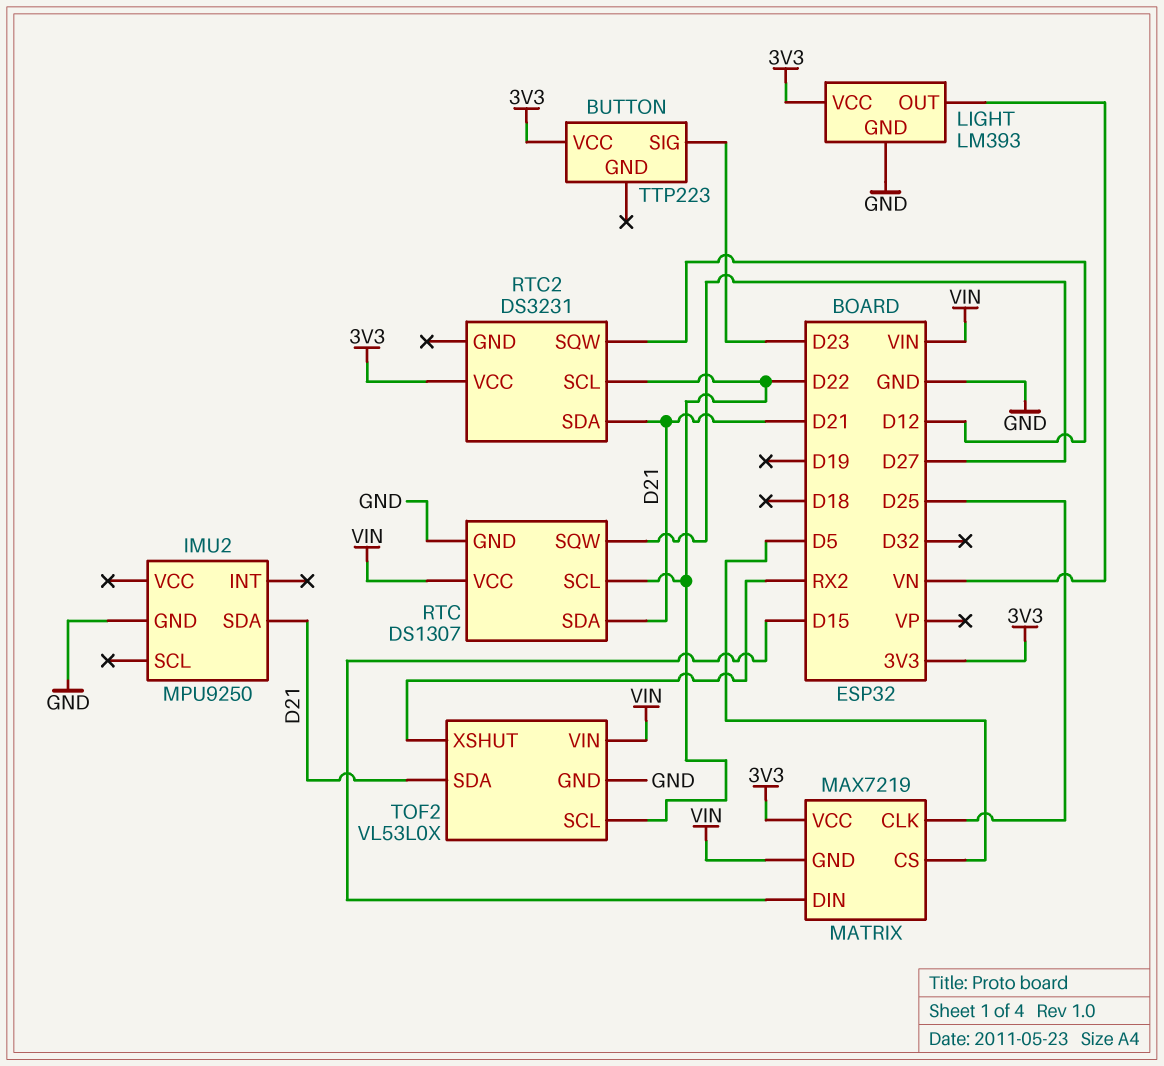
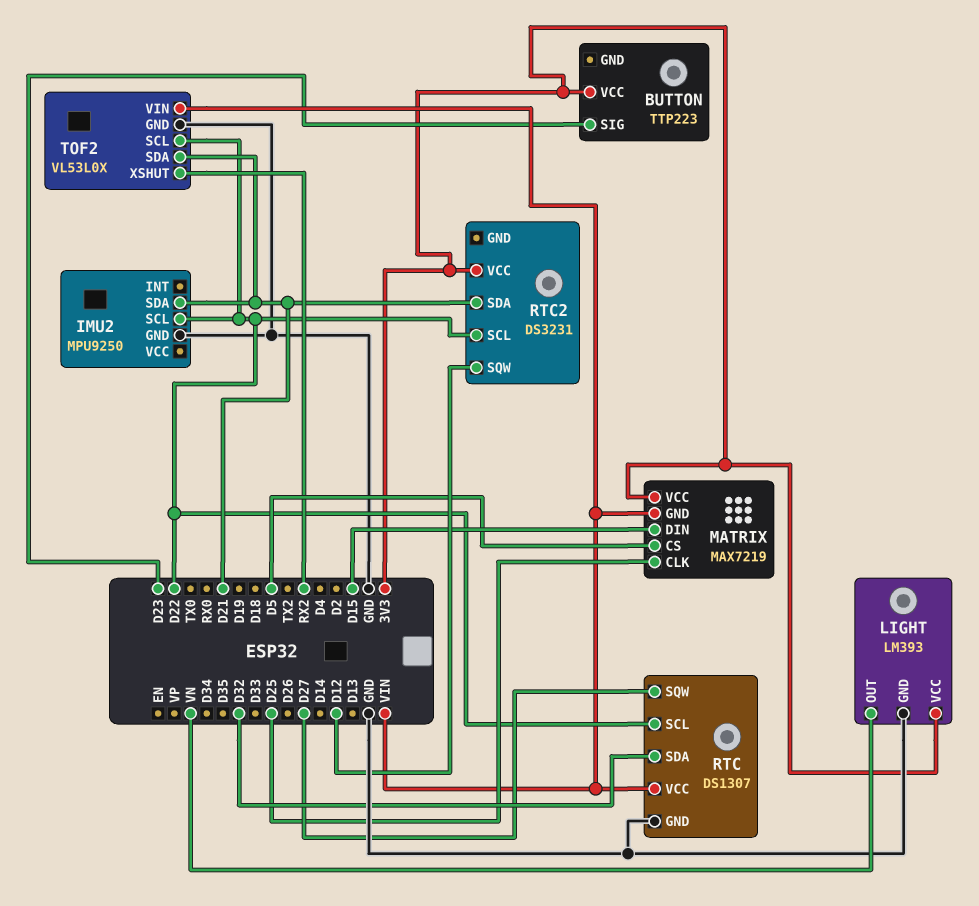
IMU2 pin SCL: none -> D22
RTC pin SDA: D21 -> D32

